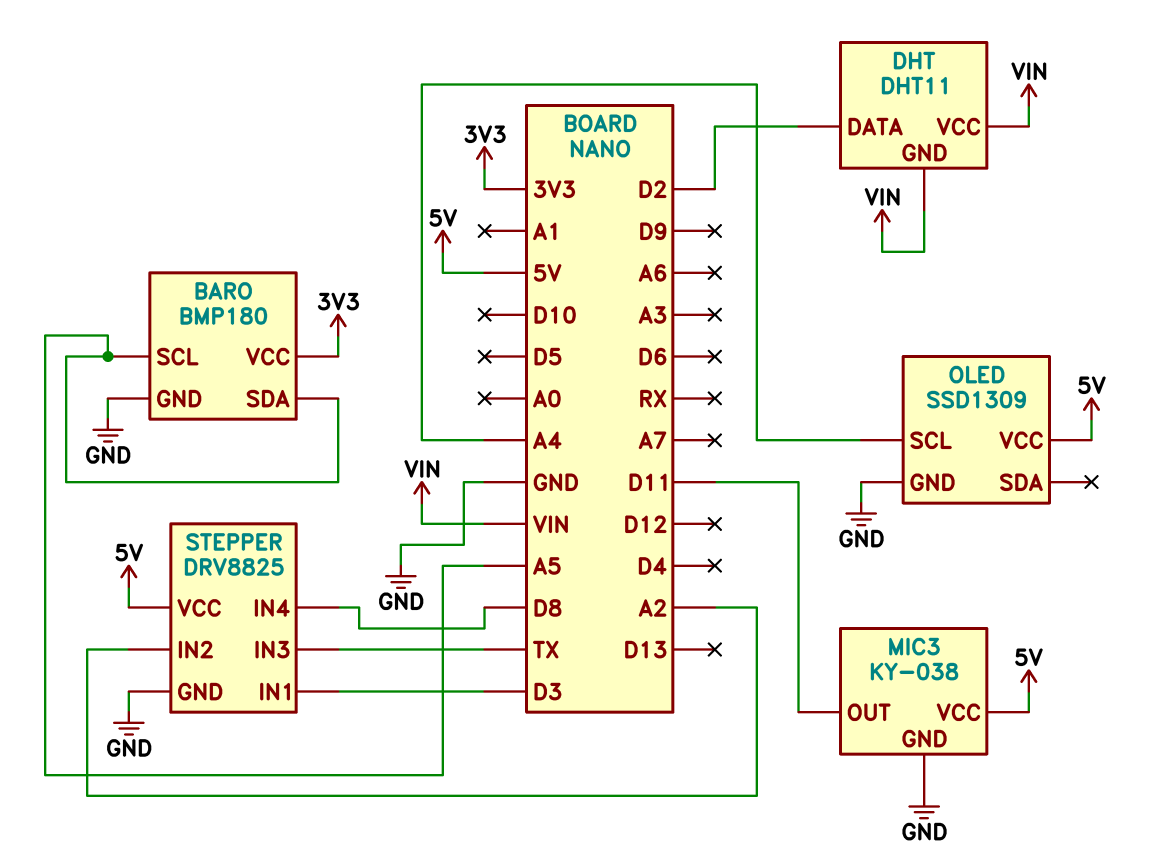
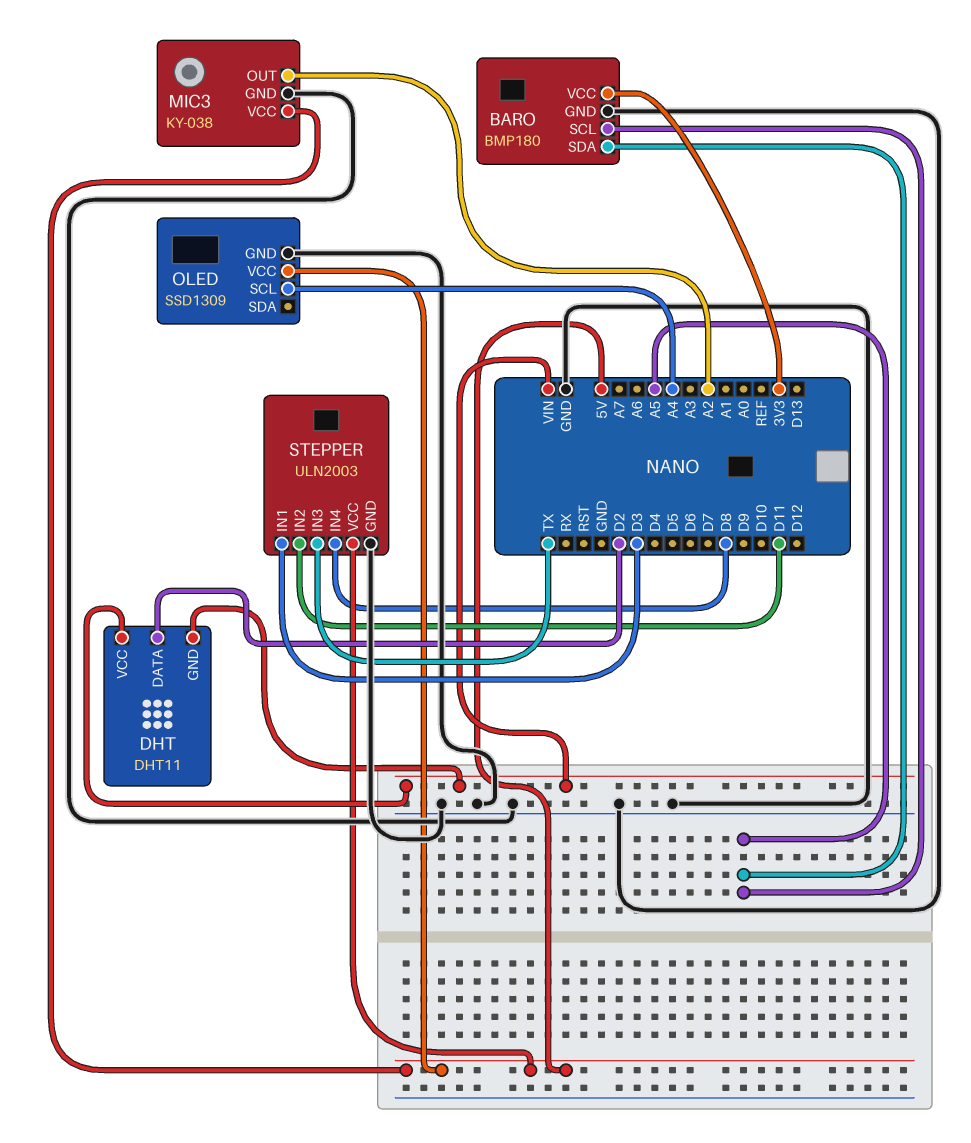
MIC3 pin OUT: D11 -> A2
STEPPER: DRV8825 -> ULN2003
STEPPER pin IN2: A2 -> D11

